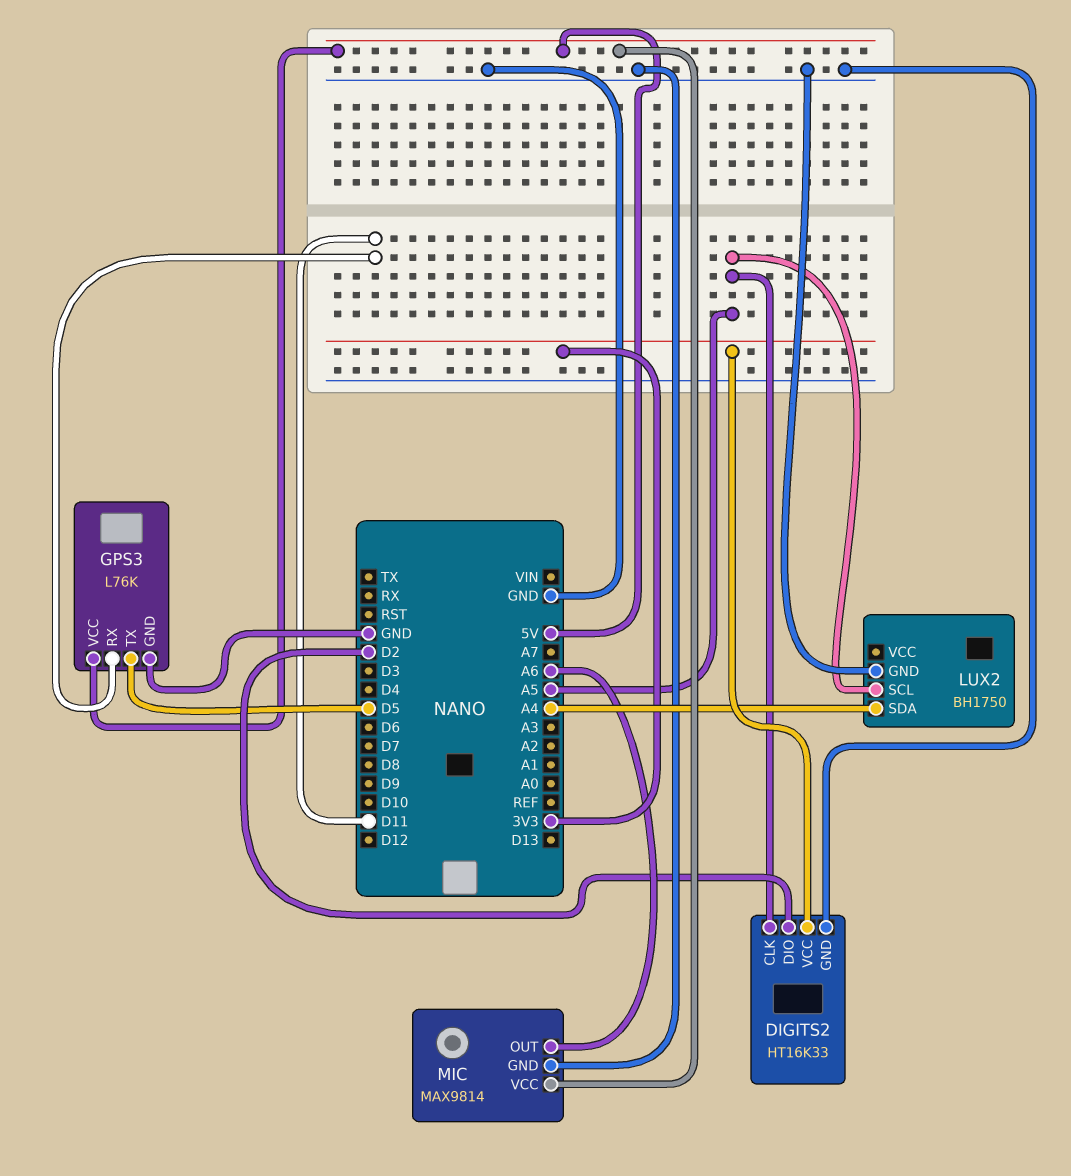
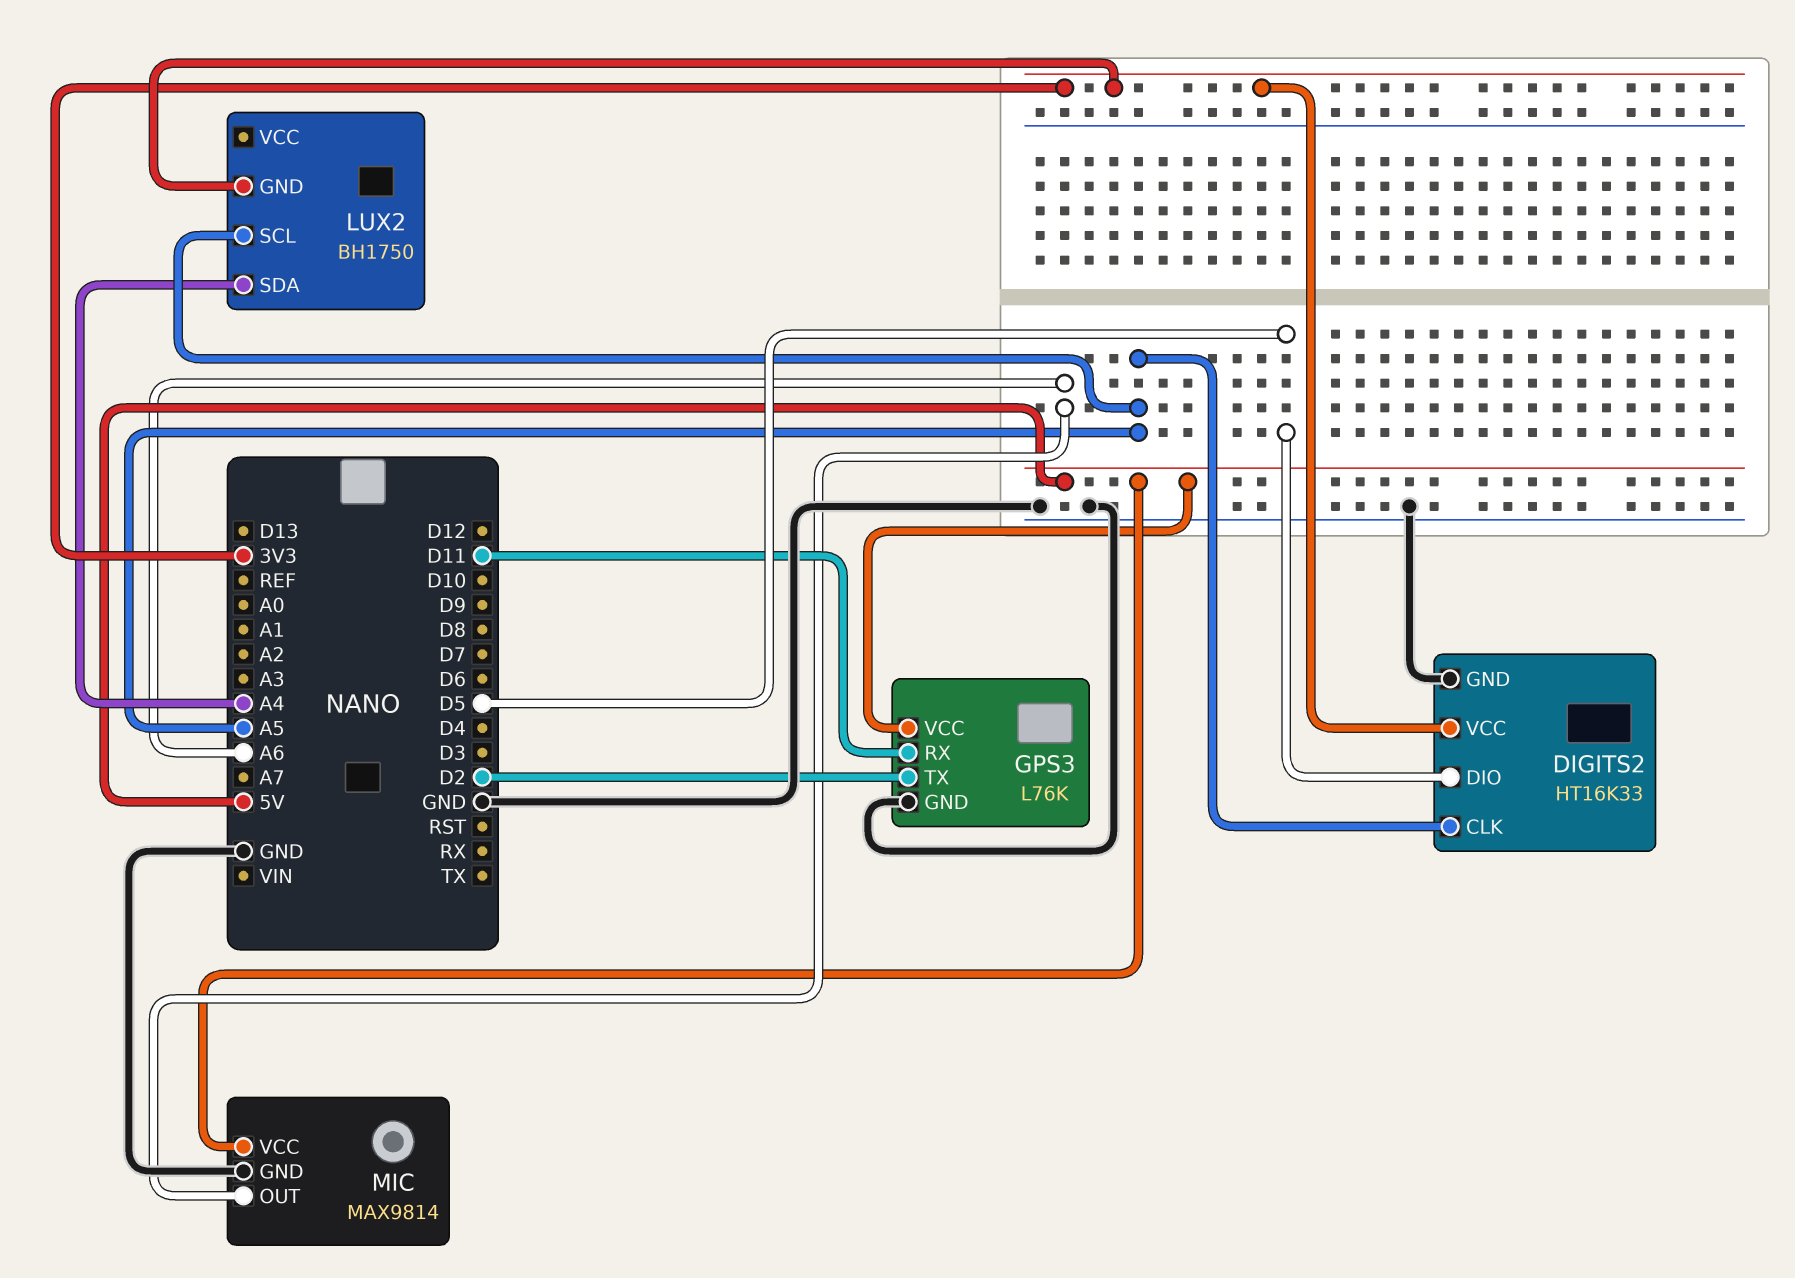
DIGITS2 pin DIO: D2 -> D5
GPS3 pin TX: D5 -> D2
LUX2 pin GND: GND -> 3V3

